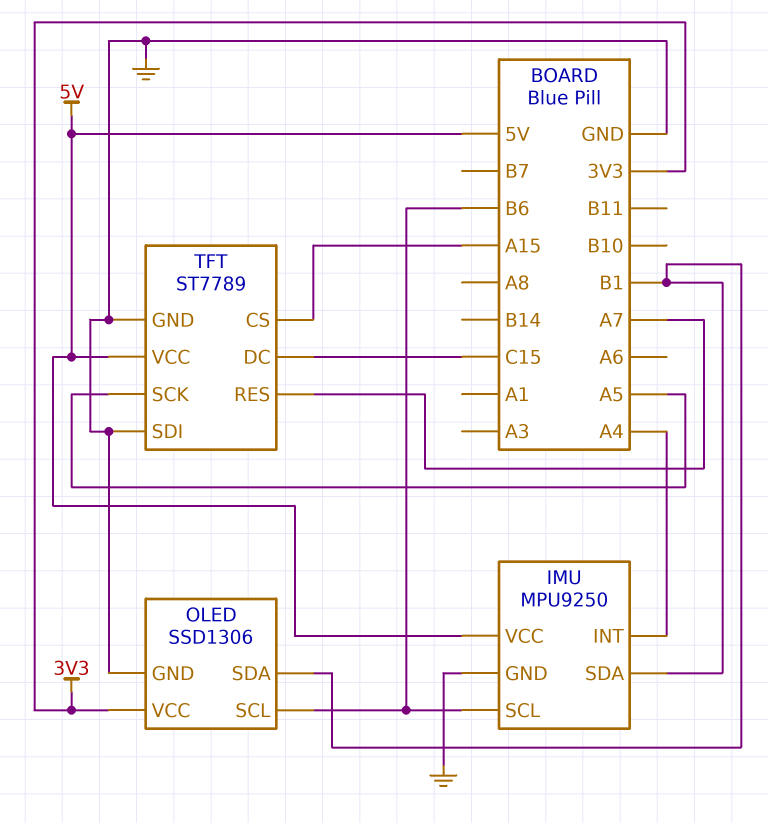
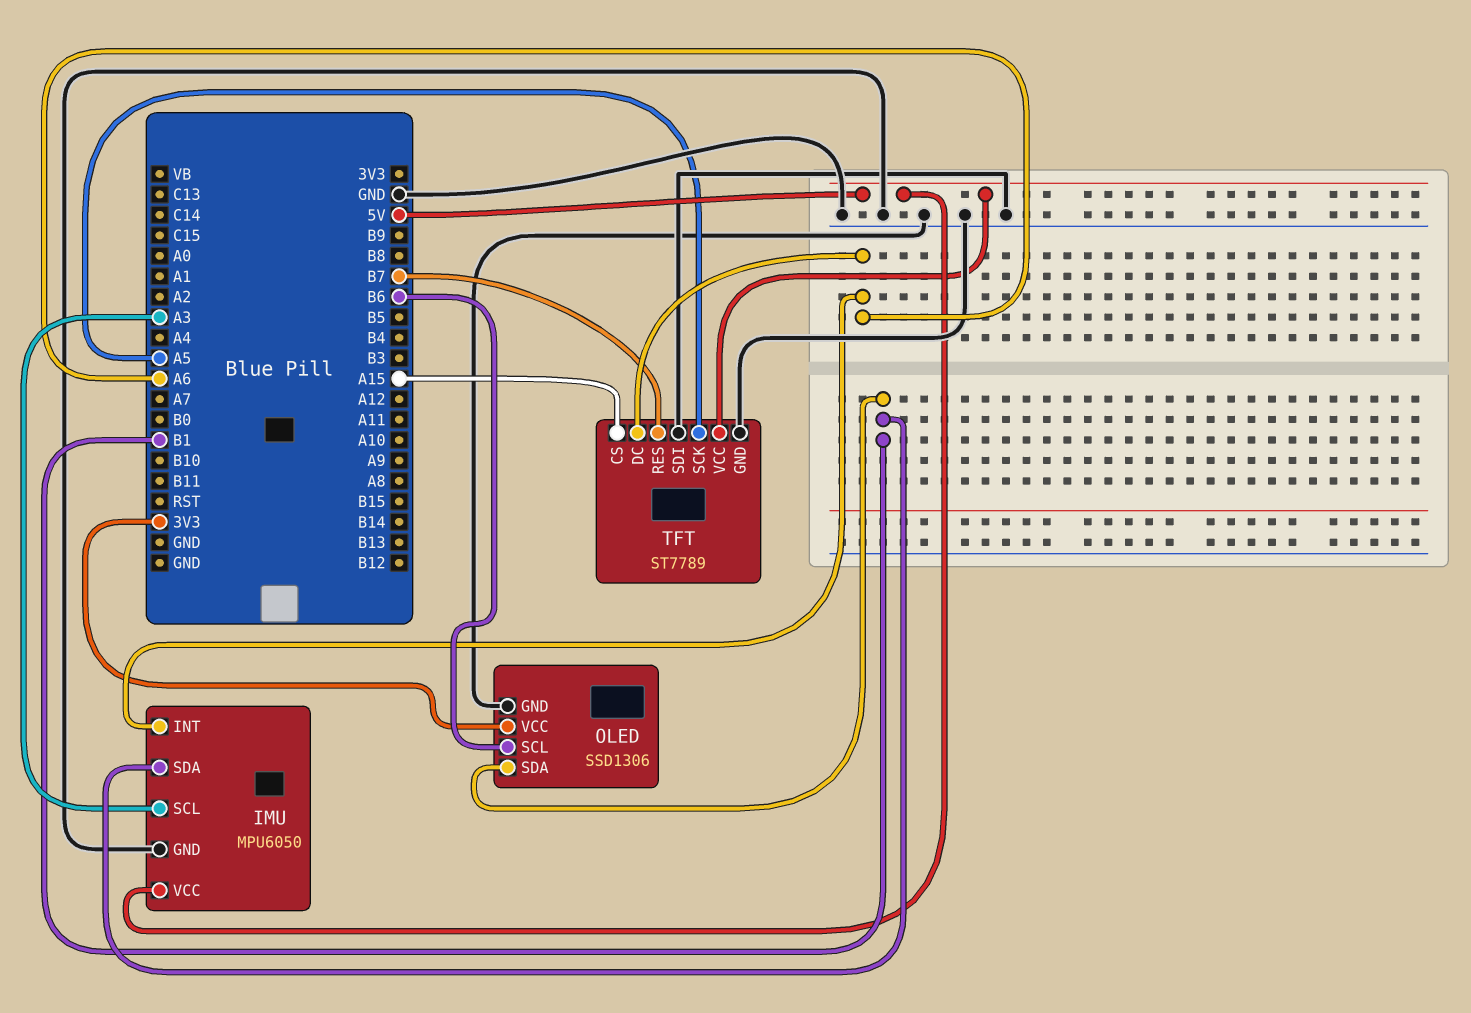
IMU: MPU9250 -> MPU6050
IMU pin INT: A4 -> A6
IMU pin SCL: B6 -> A3
TFT pin DC: C15 -> A6
TFT pin RES: A7 -> B7

